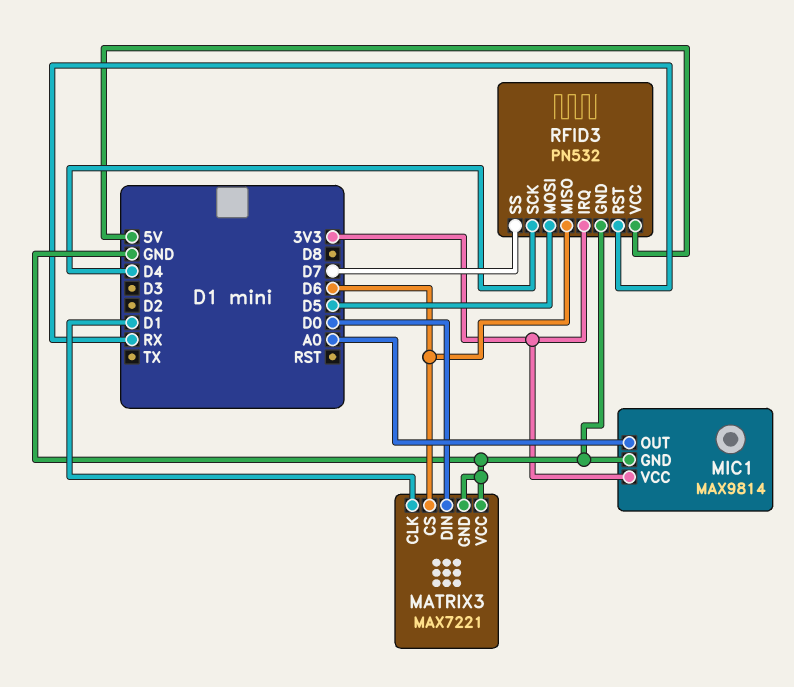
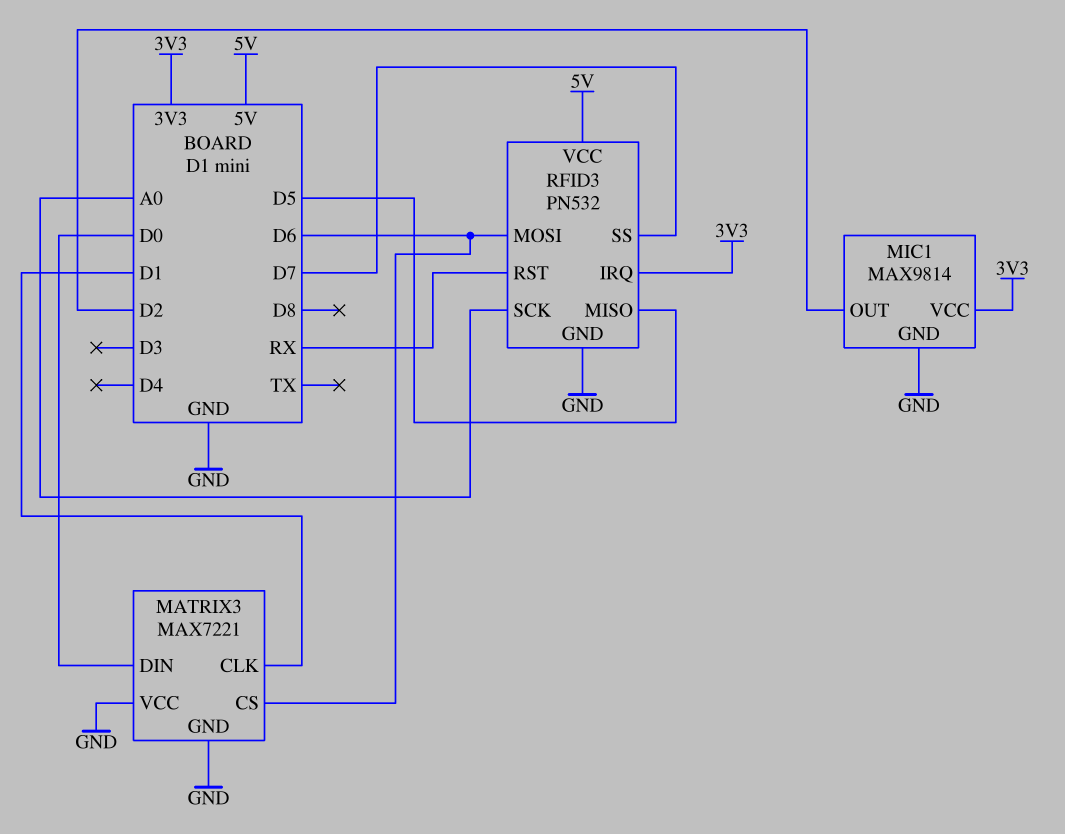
MIC1 pin OUT: A0 -> D2
RFID3 pin MISO: D6 -> D5
RFID3 pin MOSI: D5 -> D6
RFID3 pin SCK: D4 -> A0

